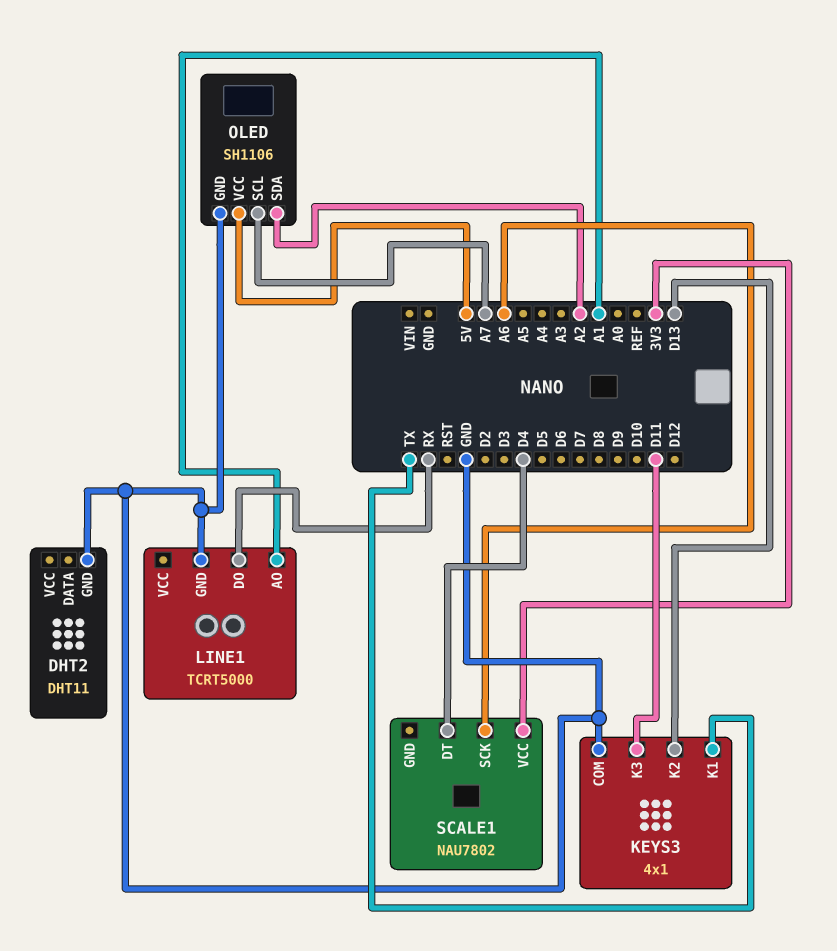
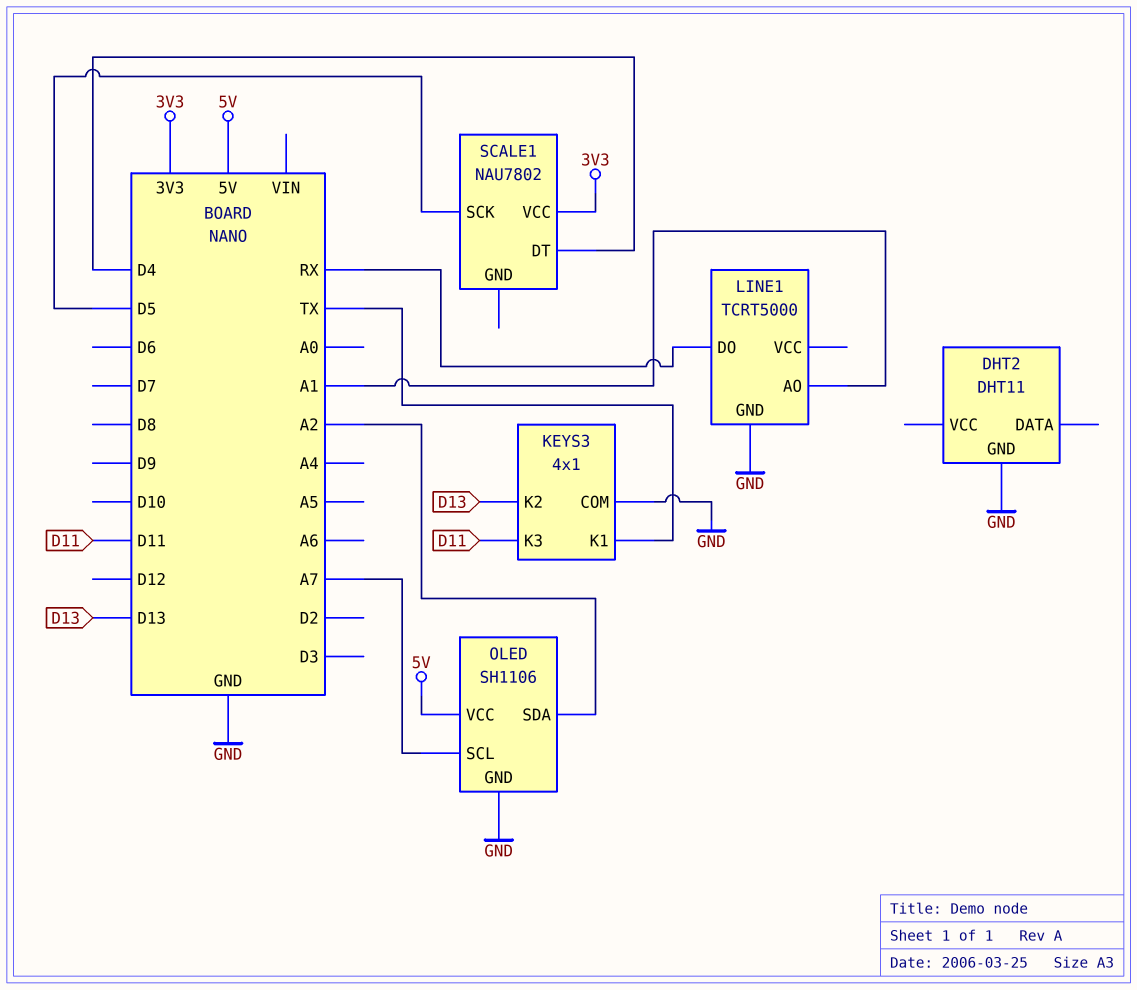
SCALE1 pin SCK: A6 -> D5

